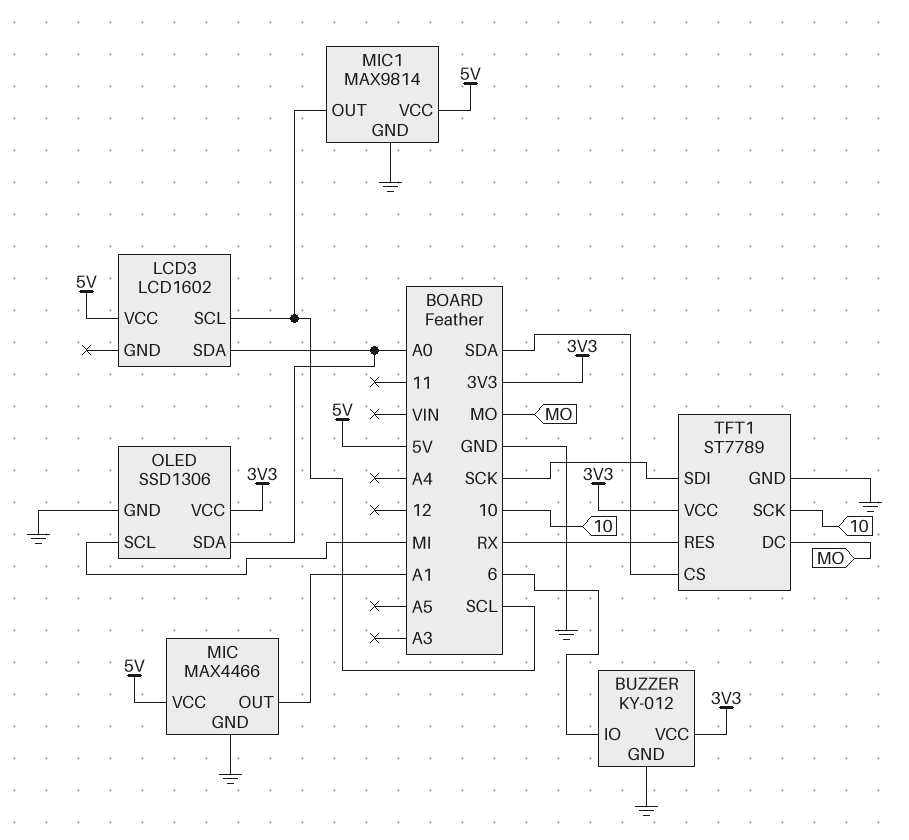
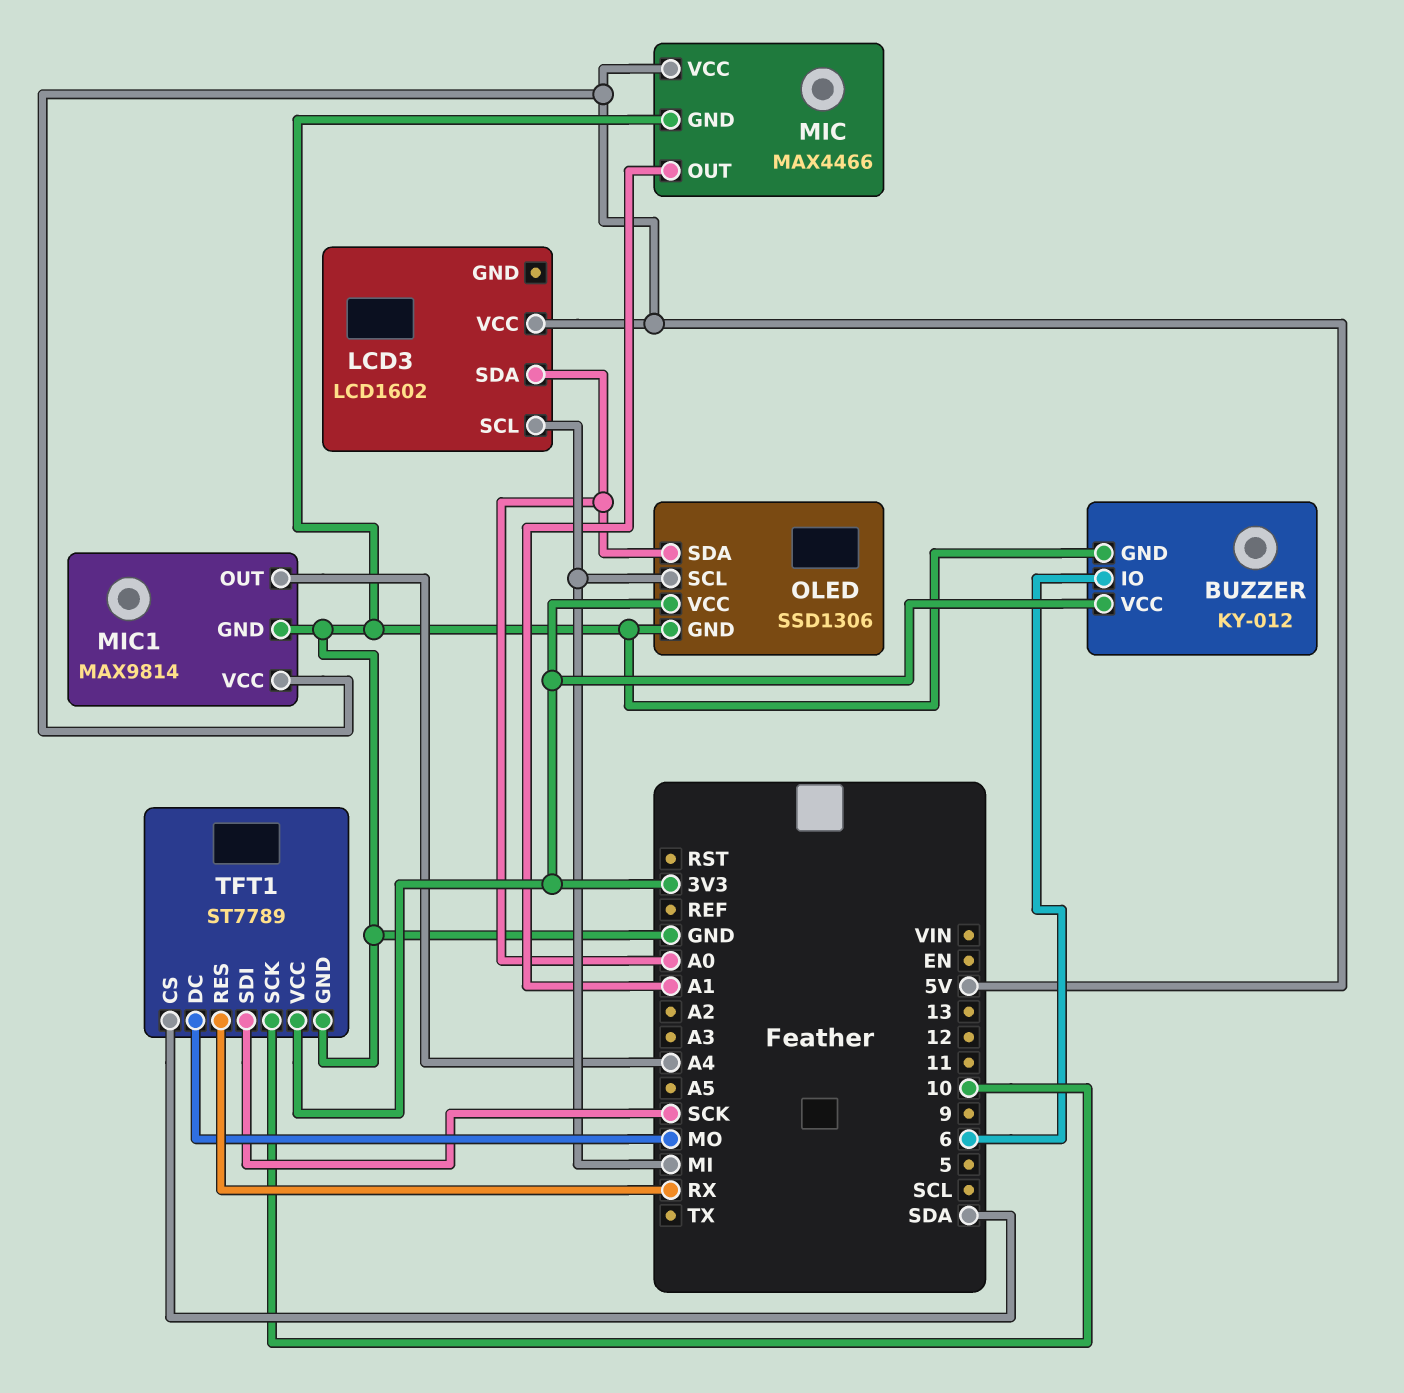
LCD3 pin SCL: SCL -> MI
MIC1 pin OUT: SCL -> A4

